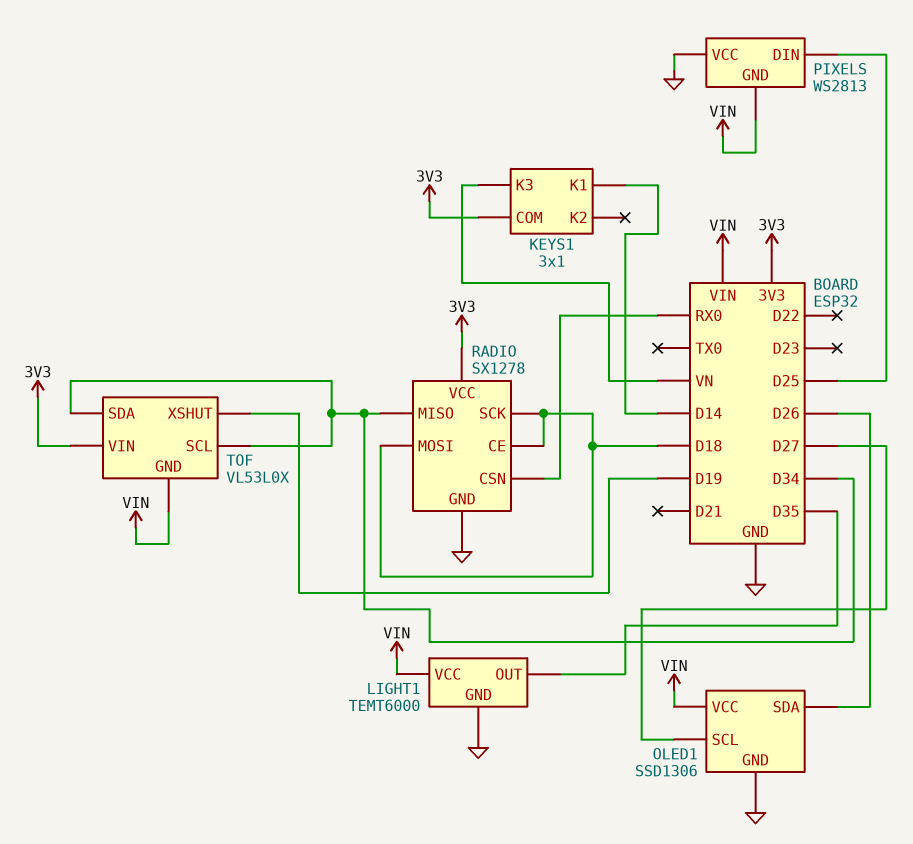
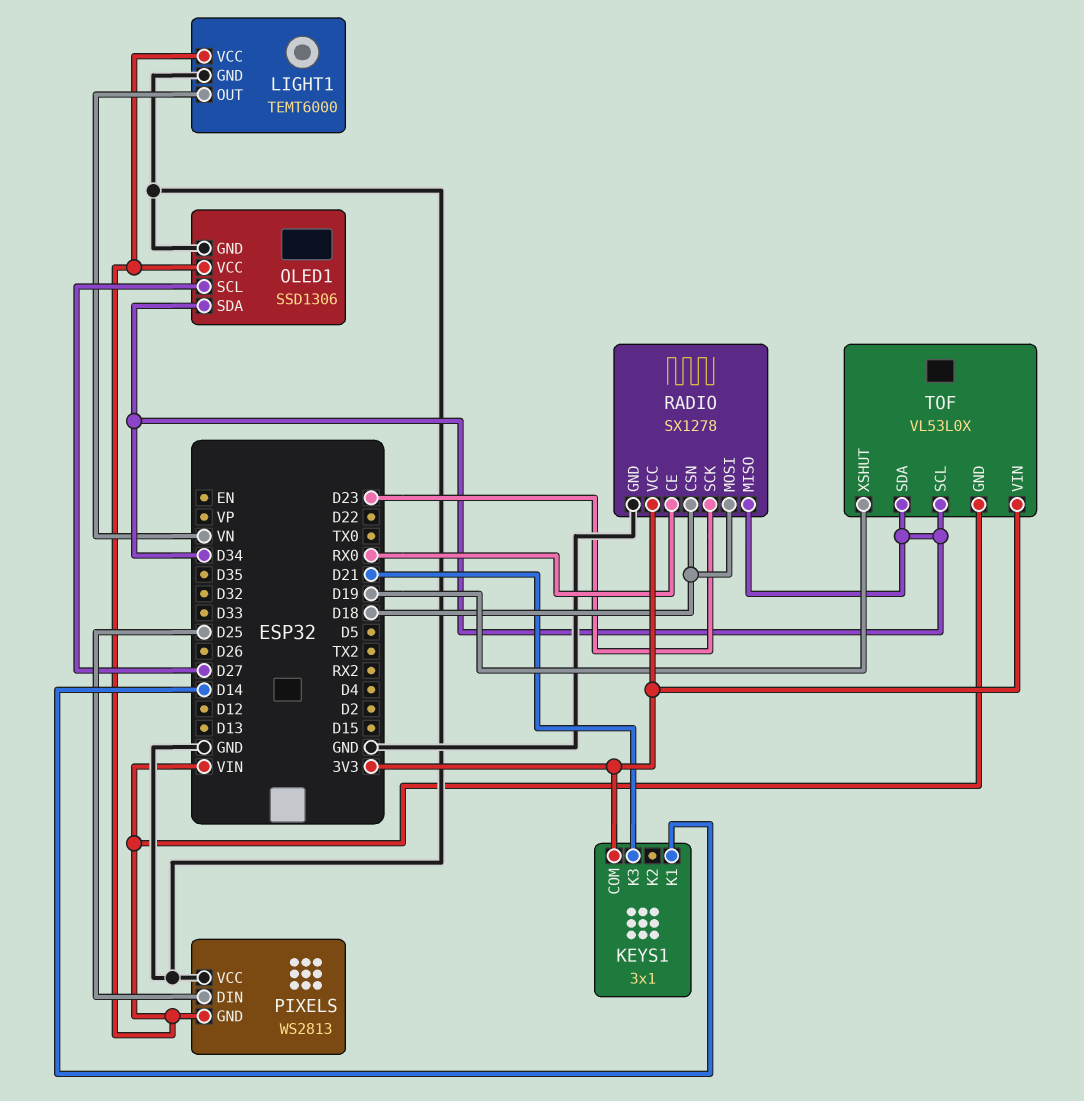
KEYS1 pin K3: VN -> D21
LIGHT1 pin OUT: D35 -> VN
OLED1 pin SDA: D26 -> D34
RADIO pin CE: D18 -> RX0
RADIO pin CSN: RX0 -> D18
RADIO pin SCK: D18 -> D23

